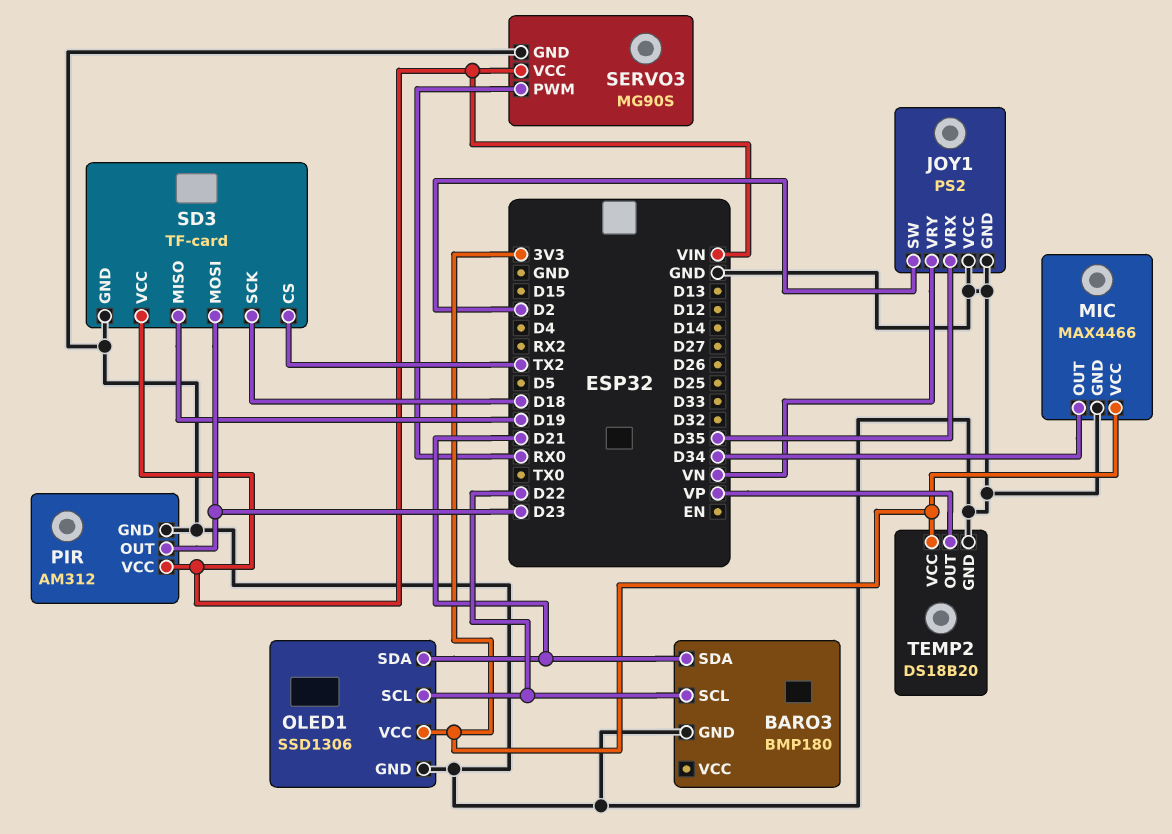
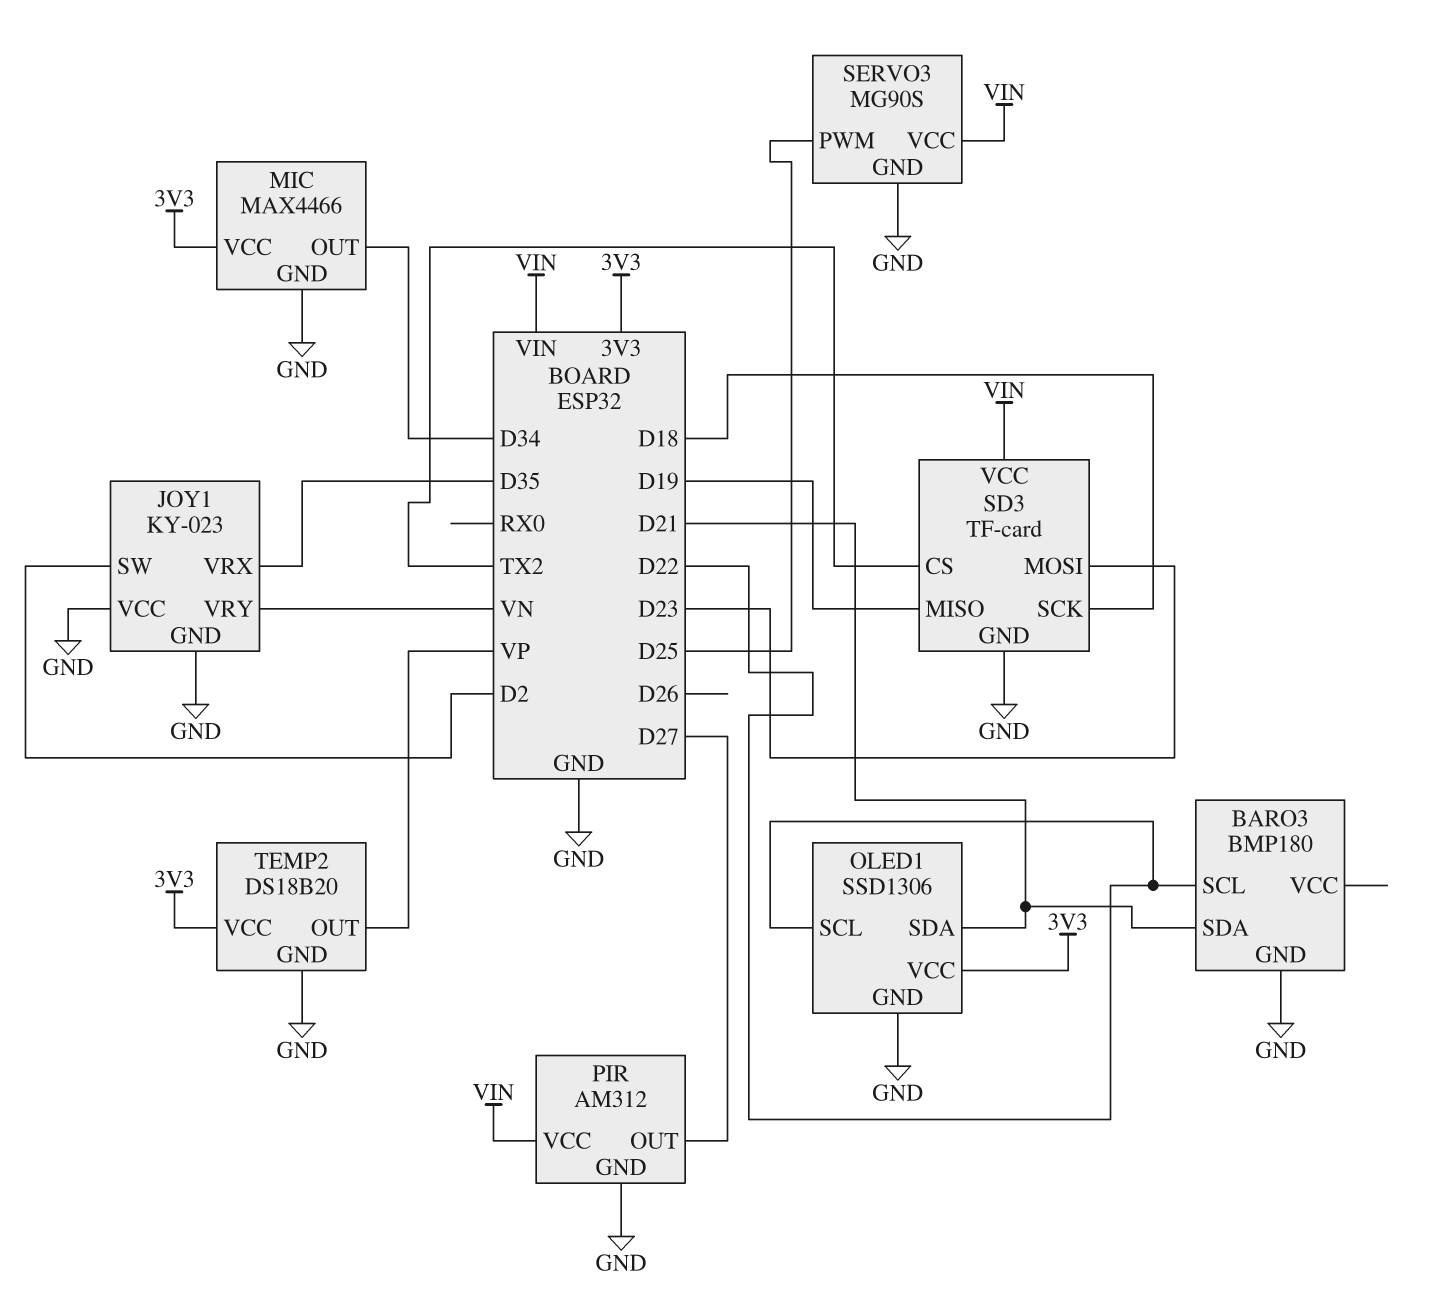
JOY1: PS2 -> KY-023
PIR pin OUT: D23 -> D27
SERVO3 pin PWM: RX0 -> D25

